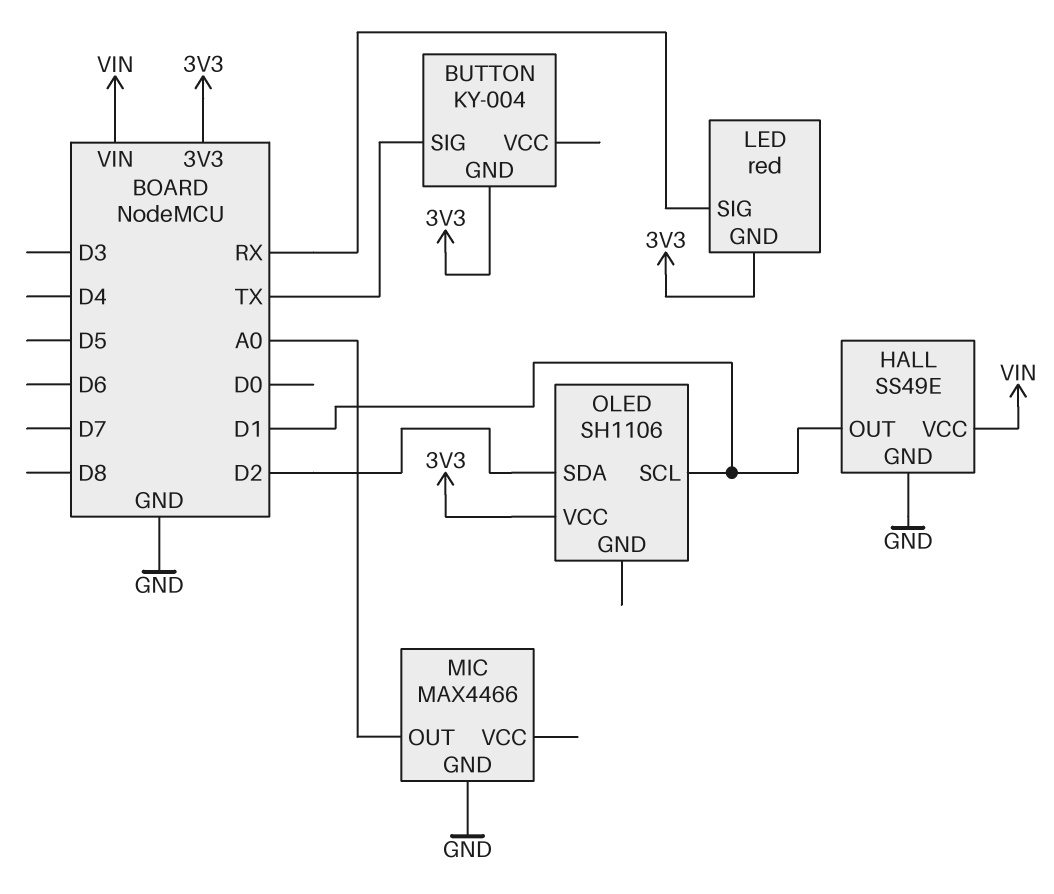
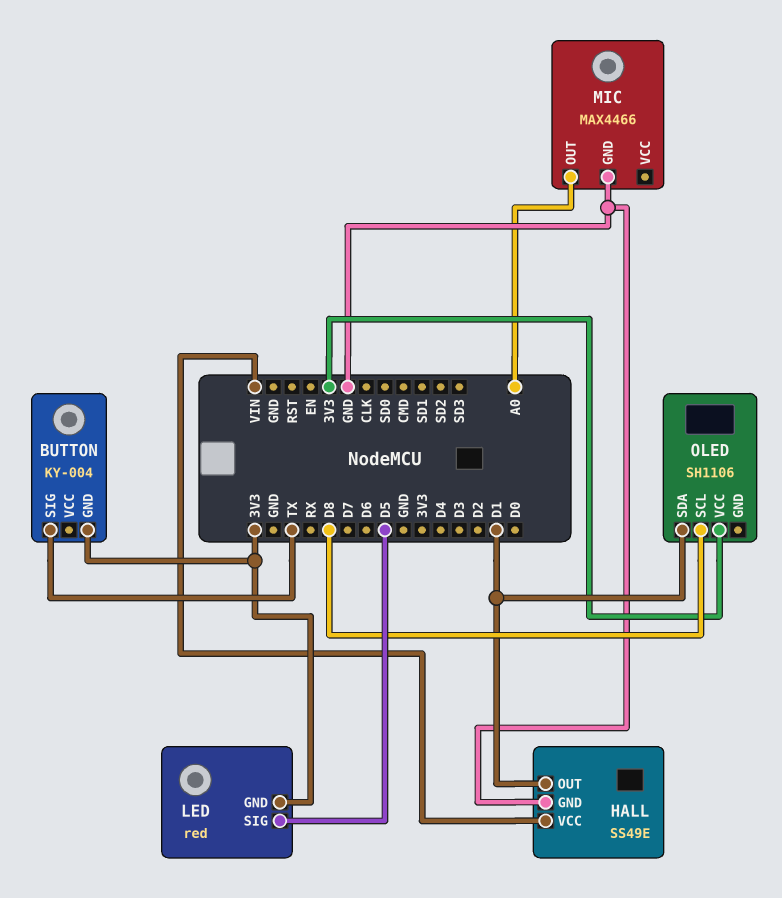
LED pin SIG: RX -> D5
OLED pin SCL: D1 -> D8
OLED pin SDA: D2 -> D1

